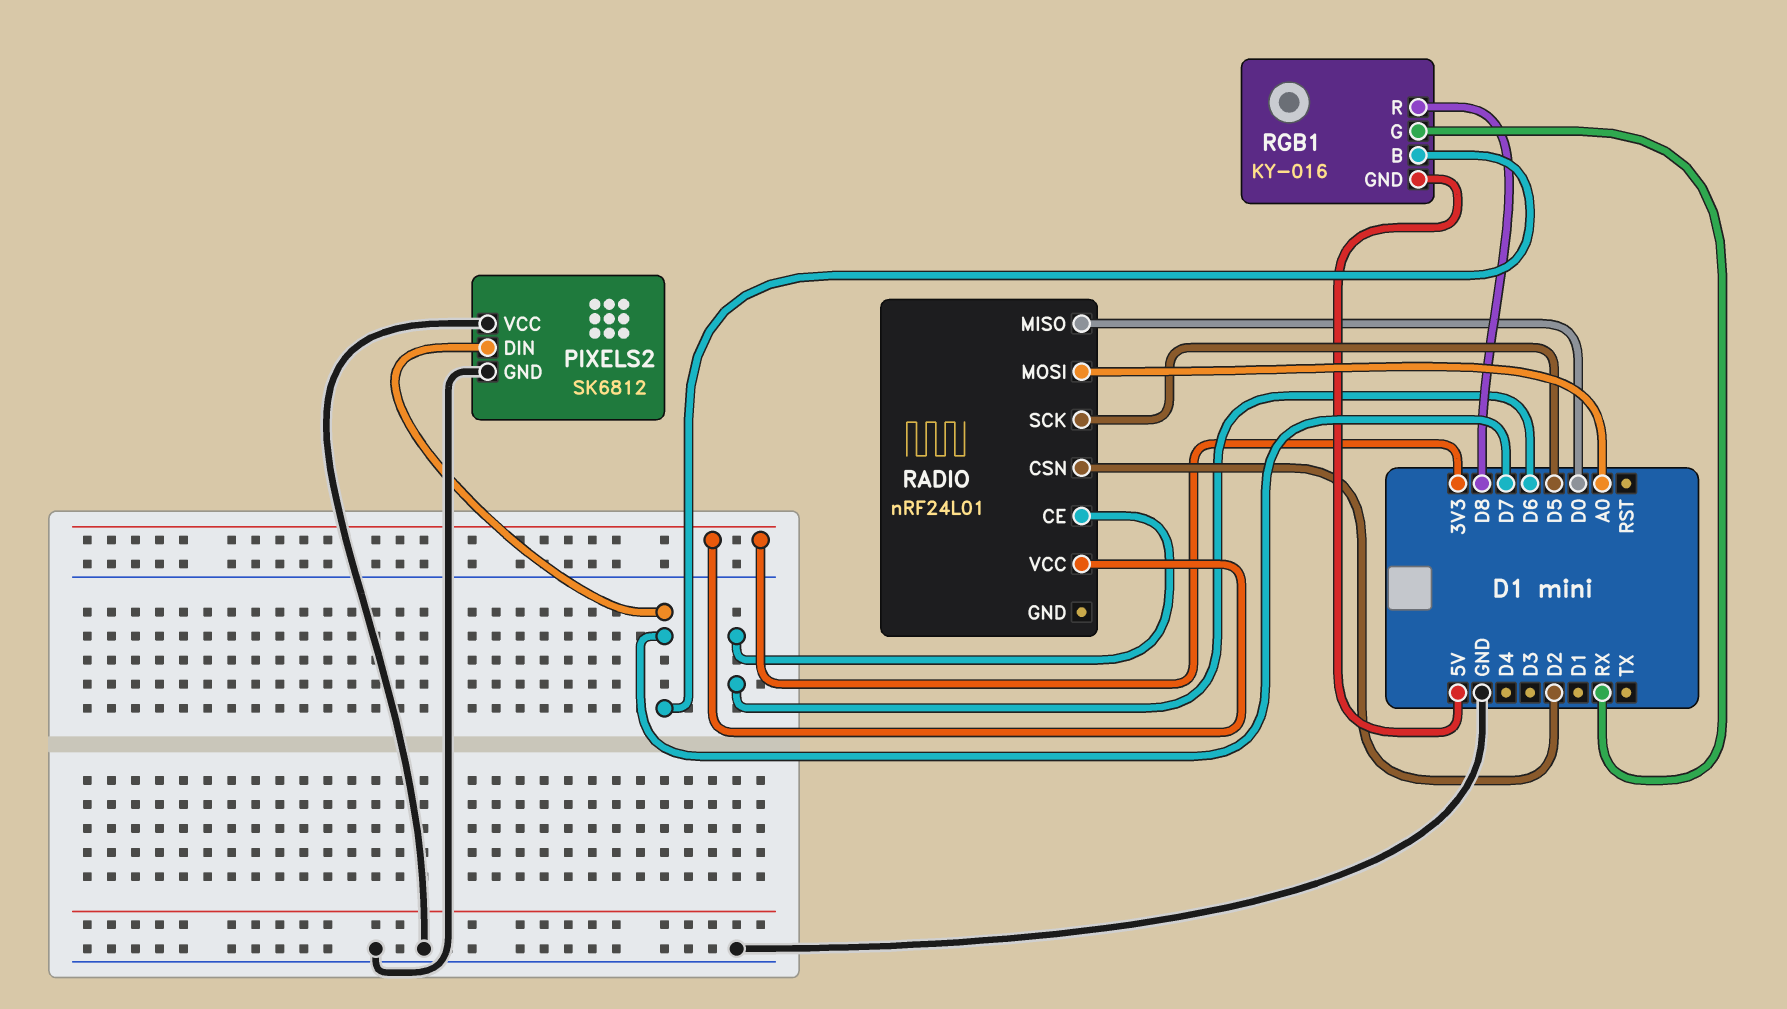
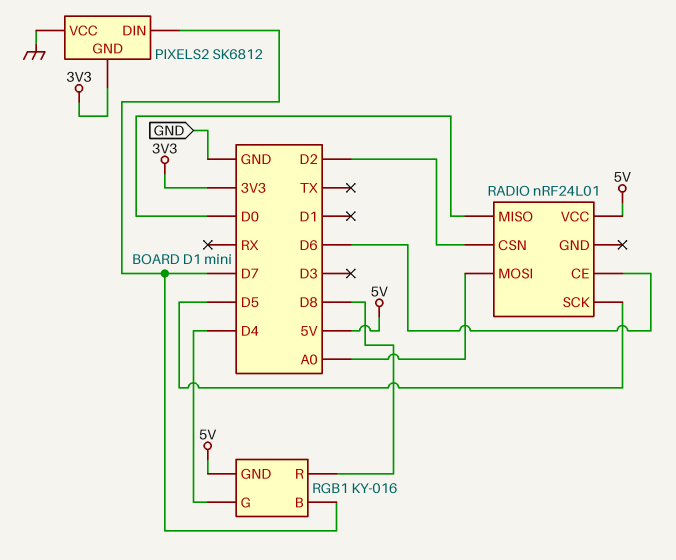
PIXELS2 pin GND: GND -> 3V3
RADIO pin VCC: 3V3 -> 5V
RGB1 pin G: RX -> D4

